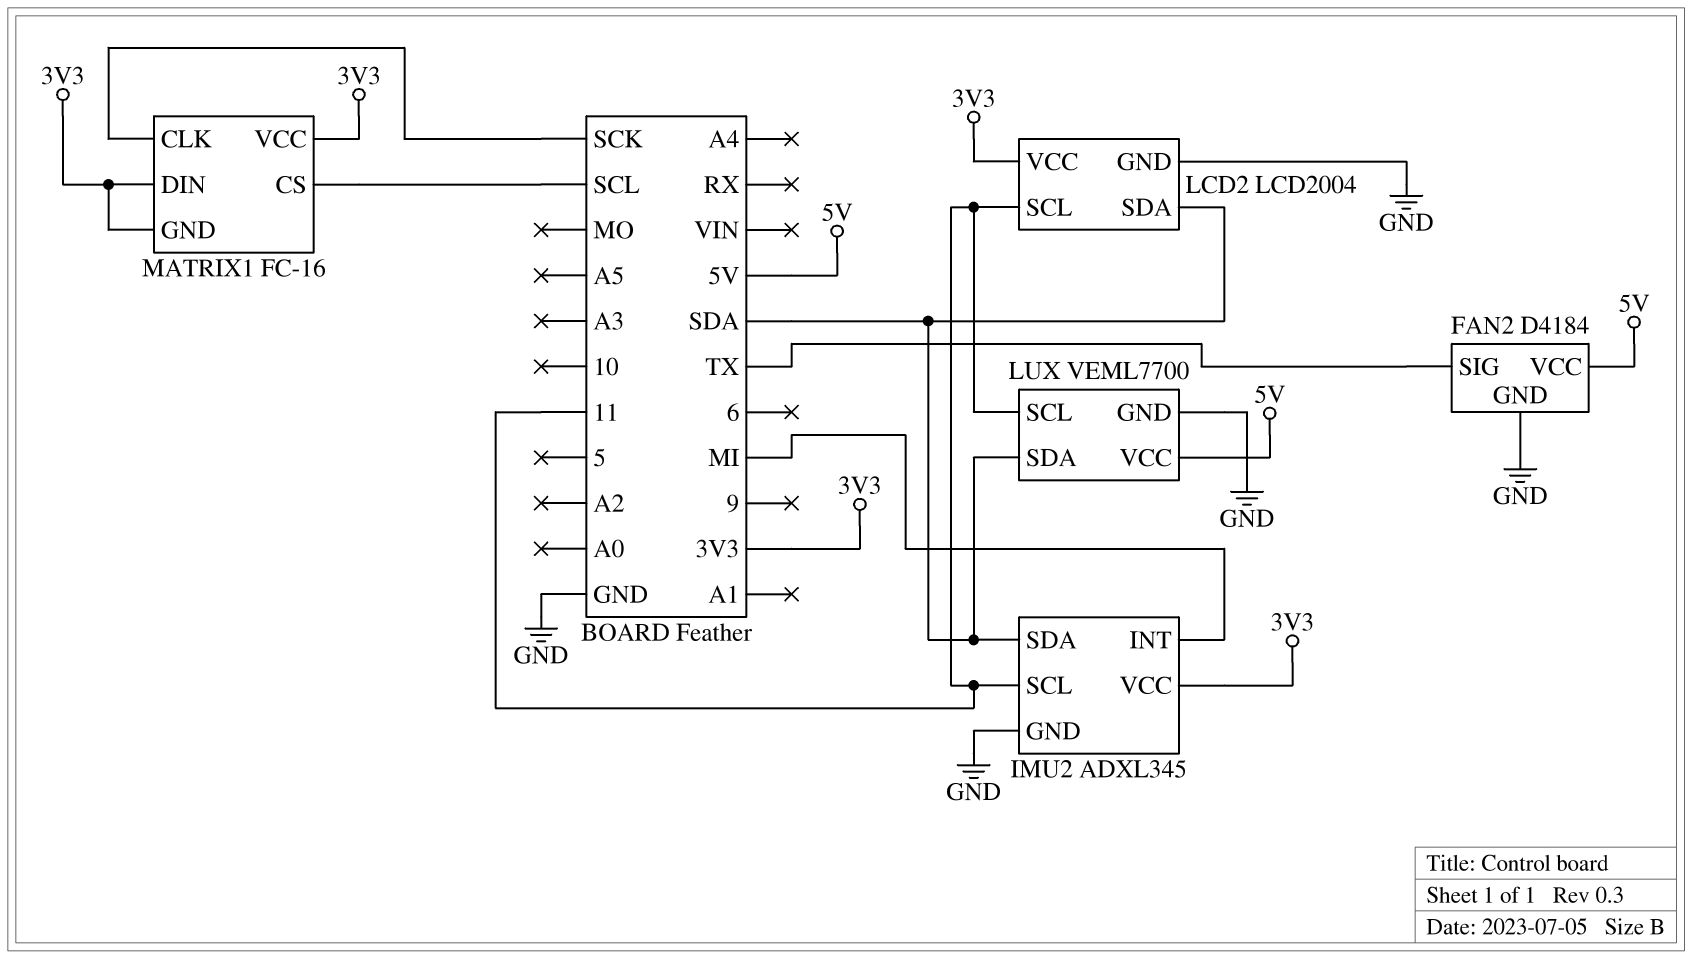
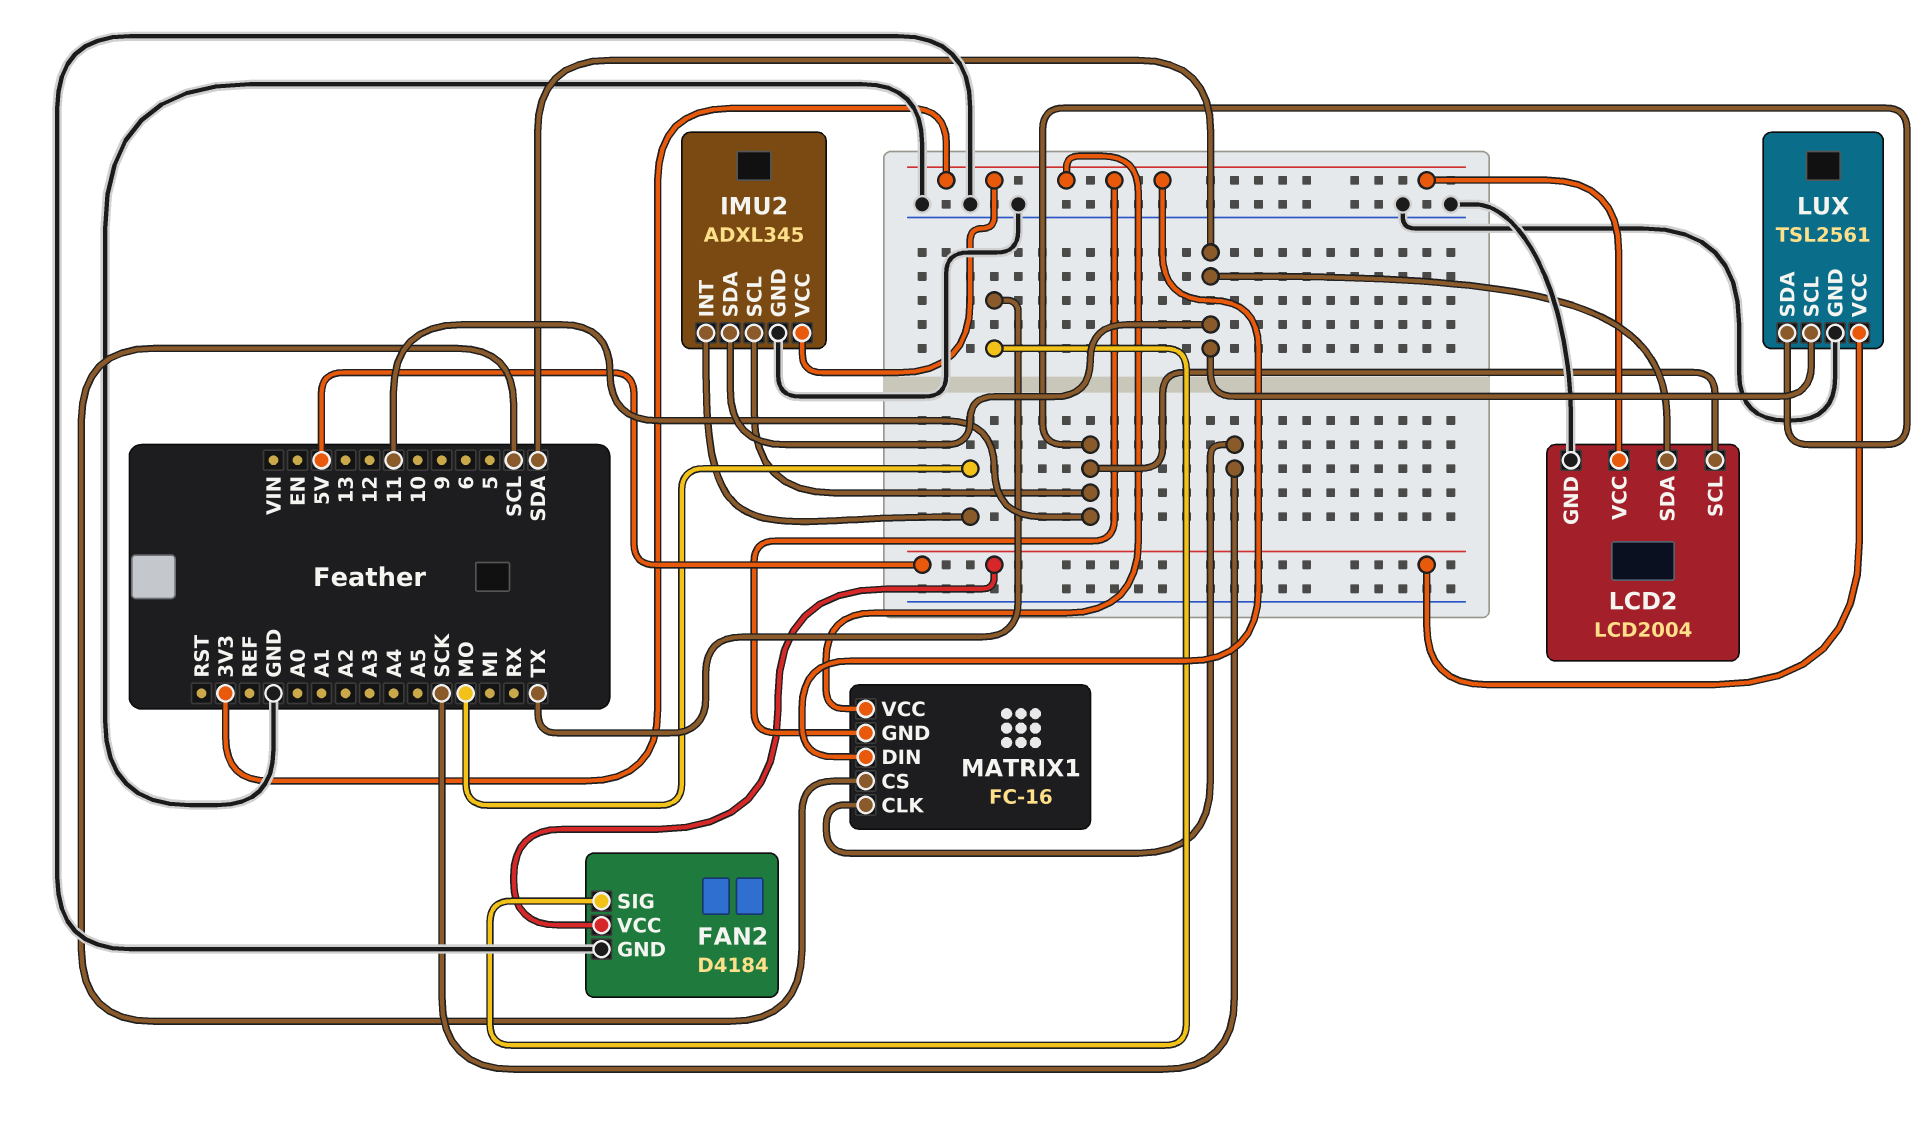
IMU2 pin INT: MI -> MO
LUX: VEML7700 -> TSL2561
LUX pin SCL: 11 -> SDA
LUX pin SDA: SDA -> 11

